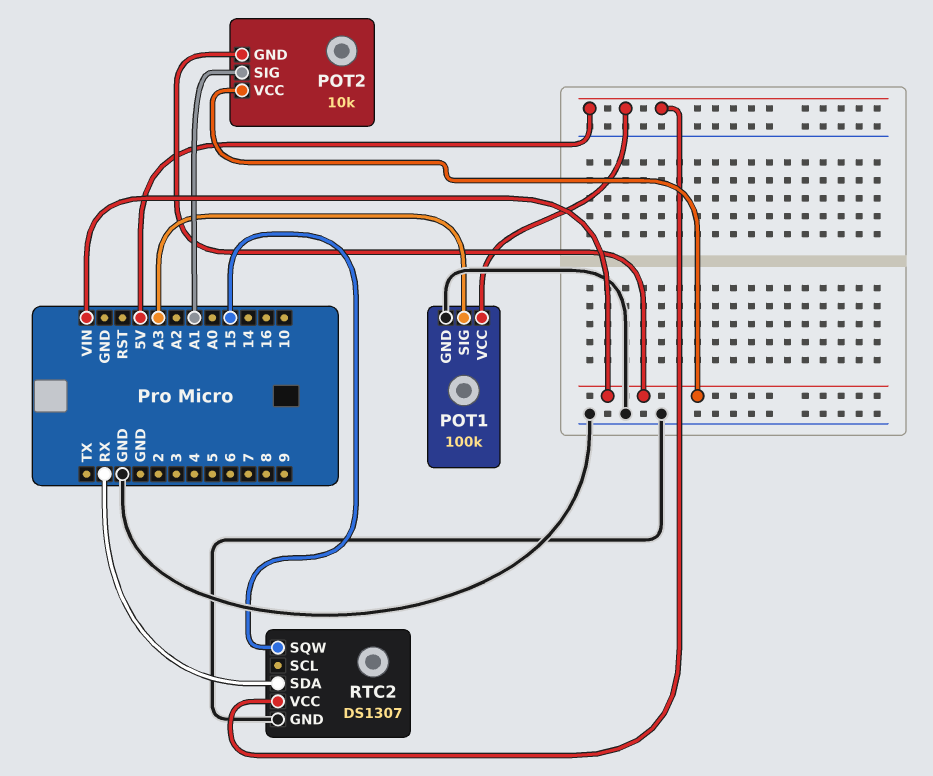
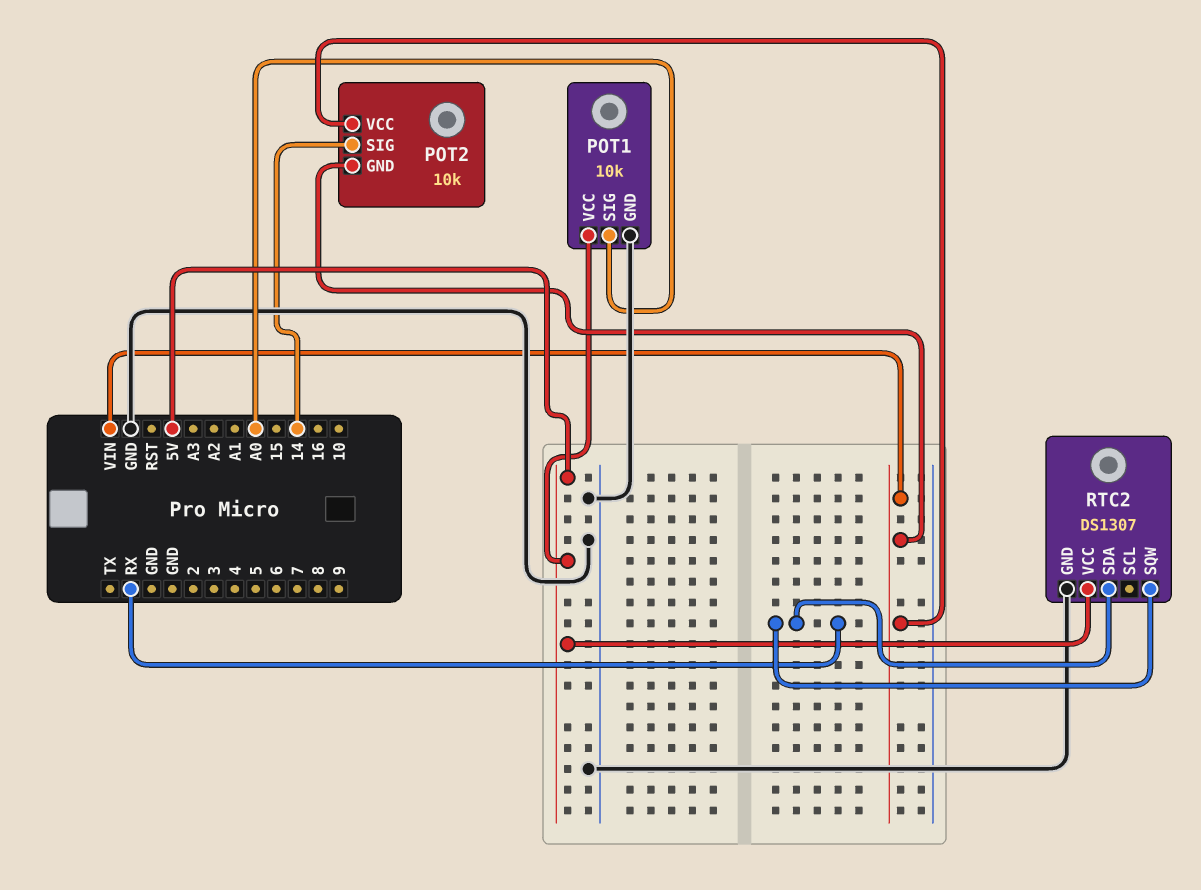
POT1: 100k -> 10k
POT1 pin SIG: A3 -> A0
POT2 pin SIG: A1 -> 14
RTC2 pin SQW: 15 -> RX

